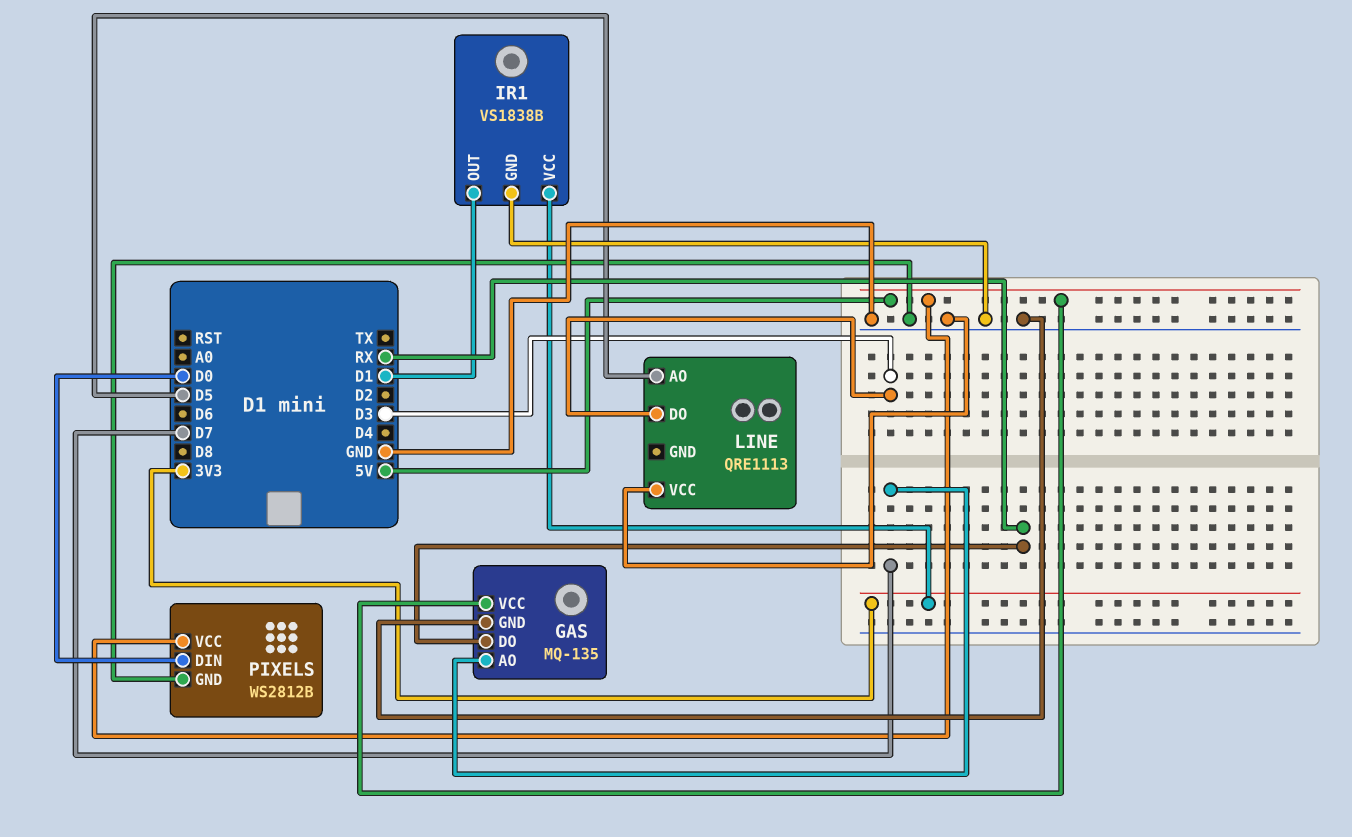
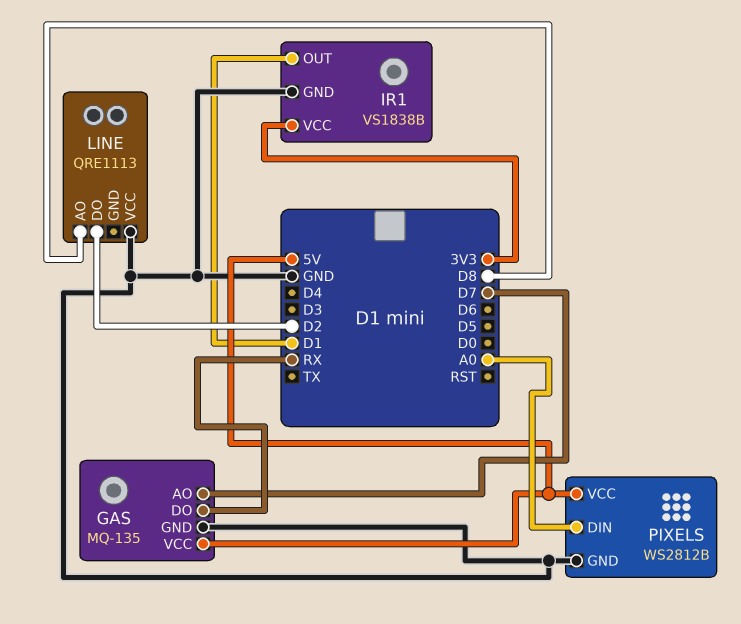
LINE pin AO: D5 -> D8
LINE pin DO: D3 -> D2
PIXELS pin DIN: D0 -> A0

